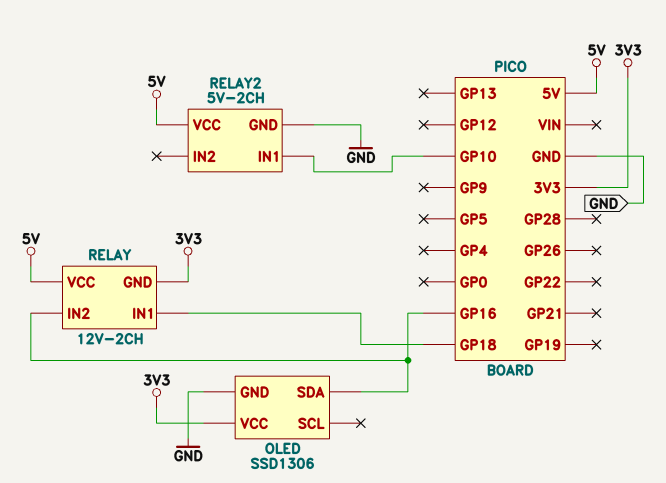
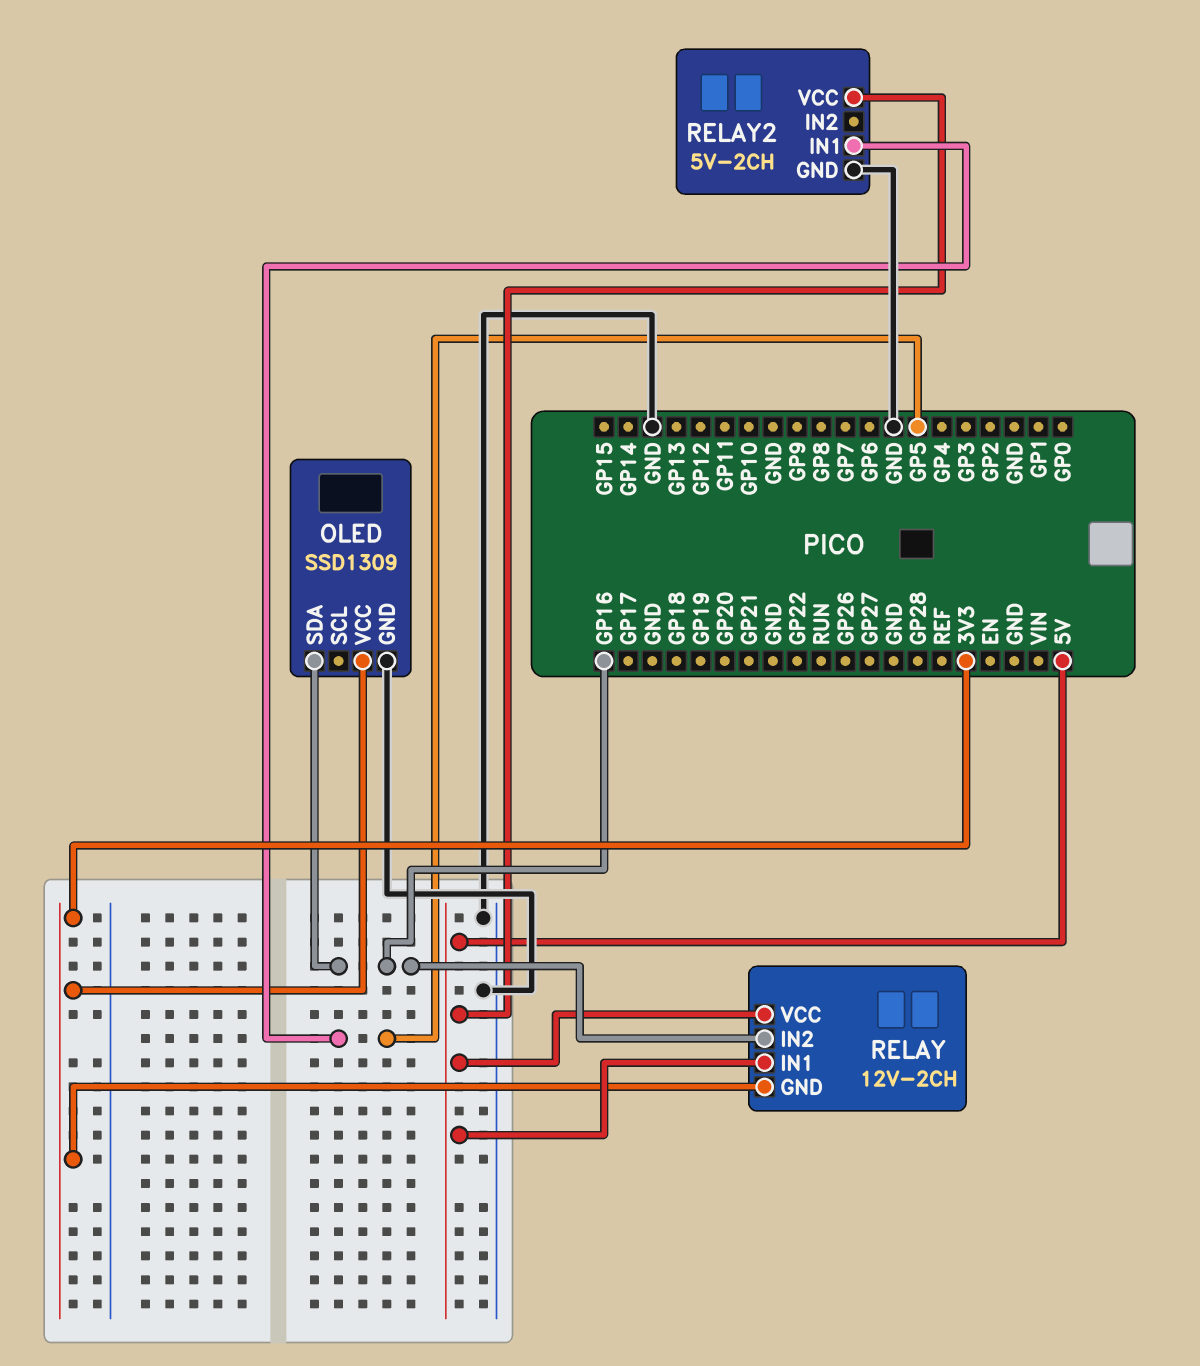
OLED: SSD1306 -> SSD1309
RELAY pin IN1: GP18 -> 5V
RELAY2 pin IN1: GP10 -> GP5

